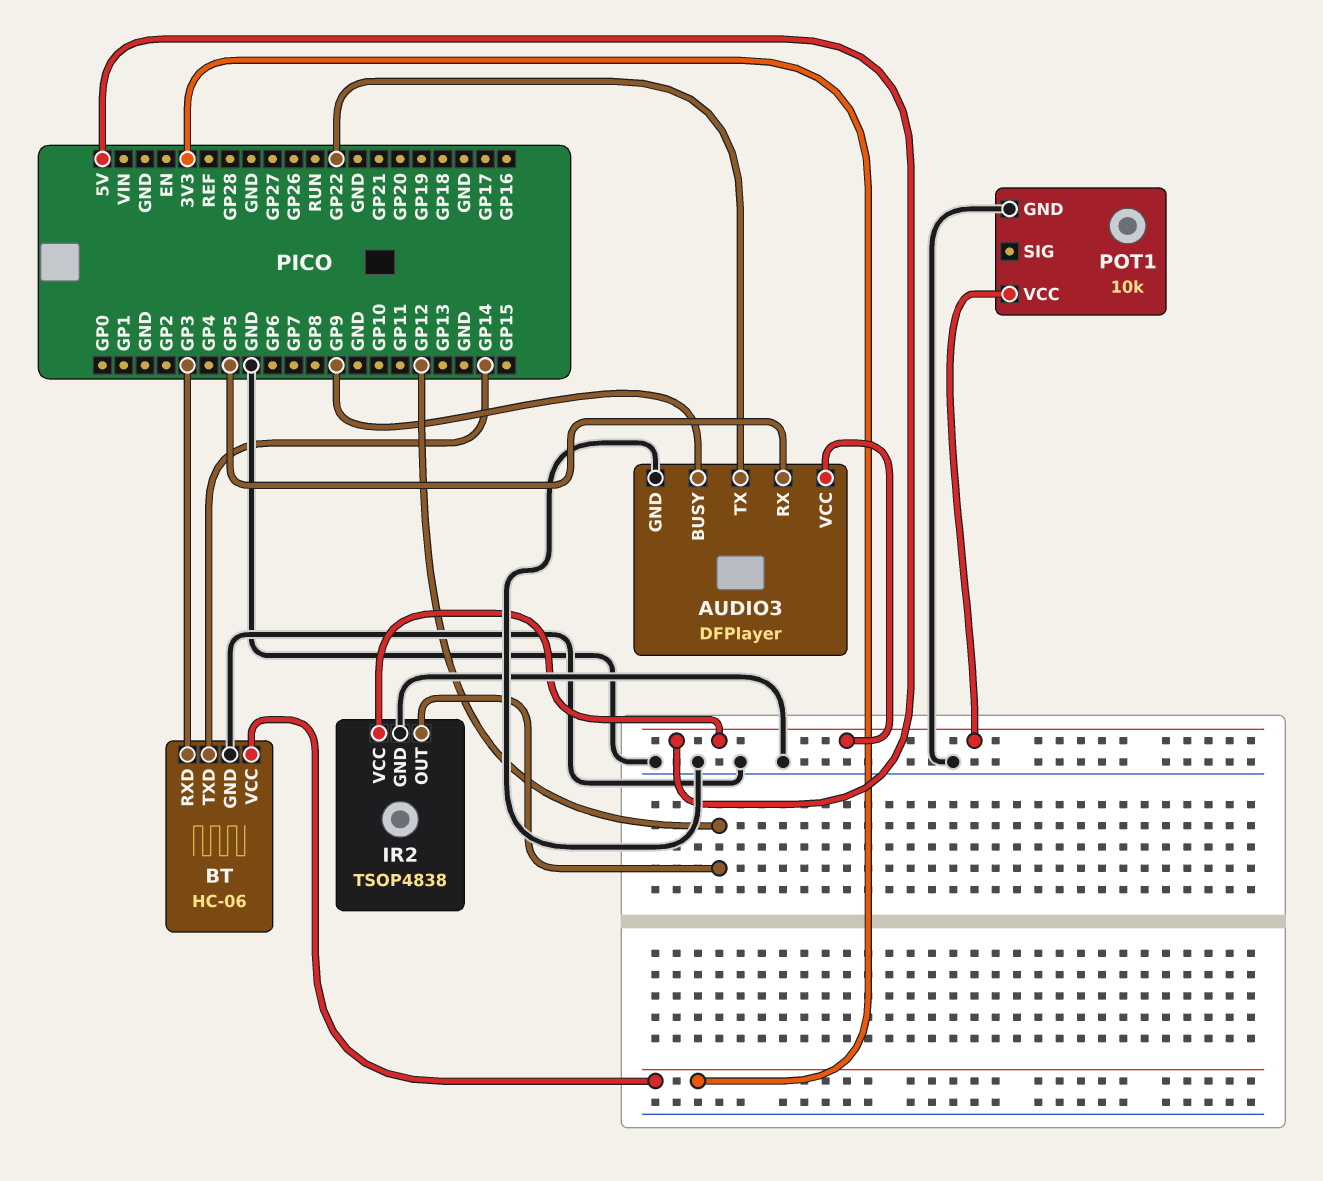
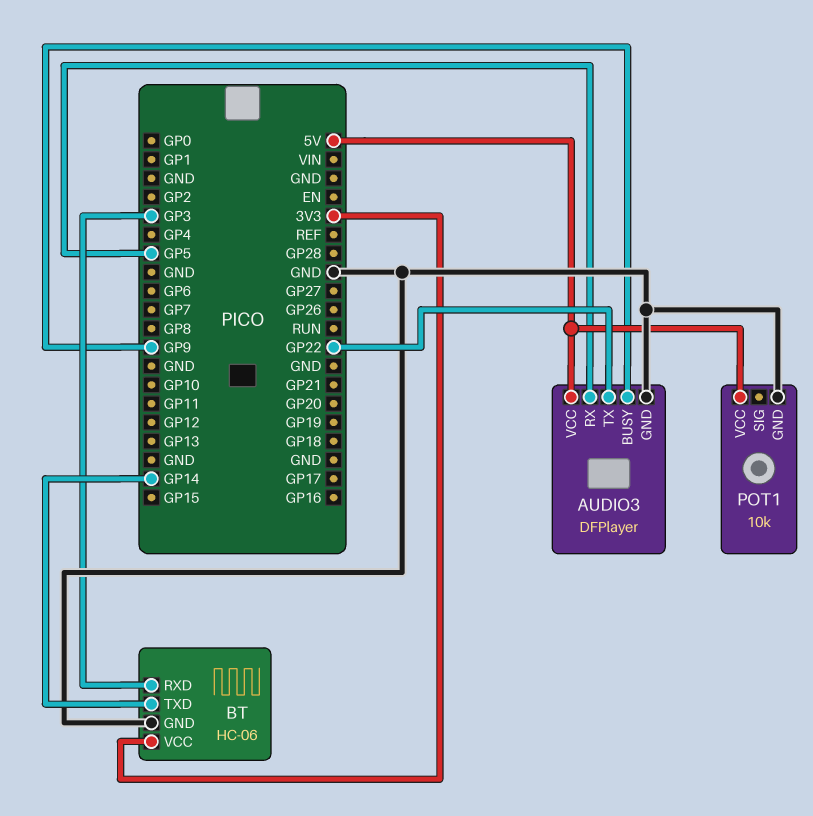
IR2: TSOP4838 -> none
IR2 pin GND: GND -> none
IR2 pin OUT: GP12 -> none
IR2 pin VCC: 5V -> none

